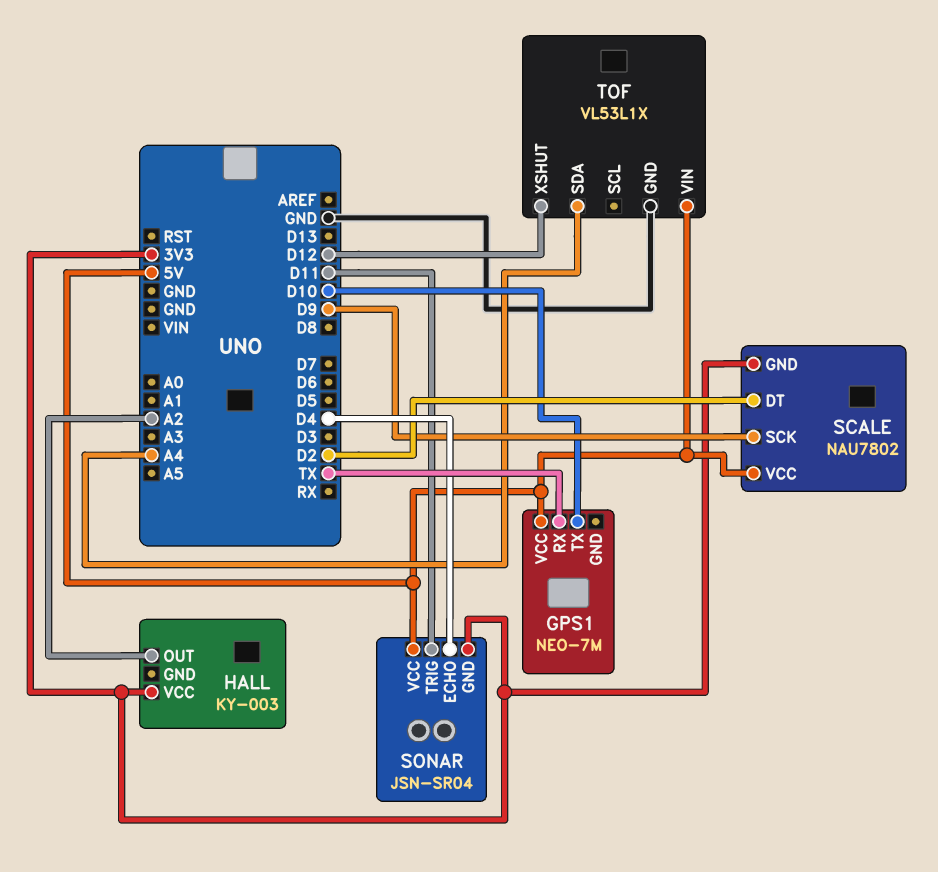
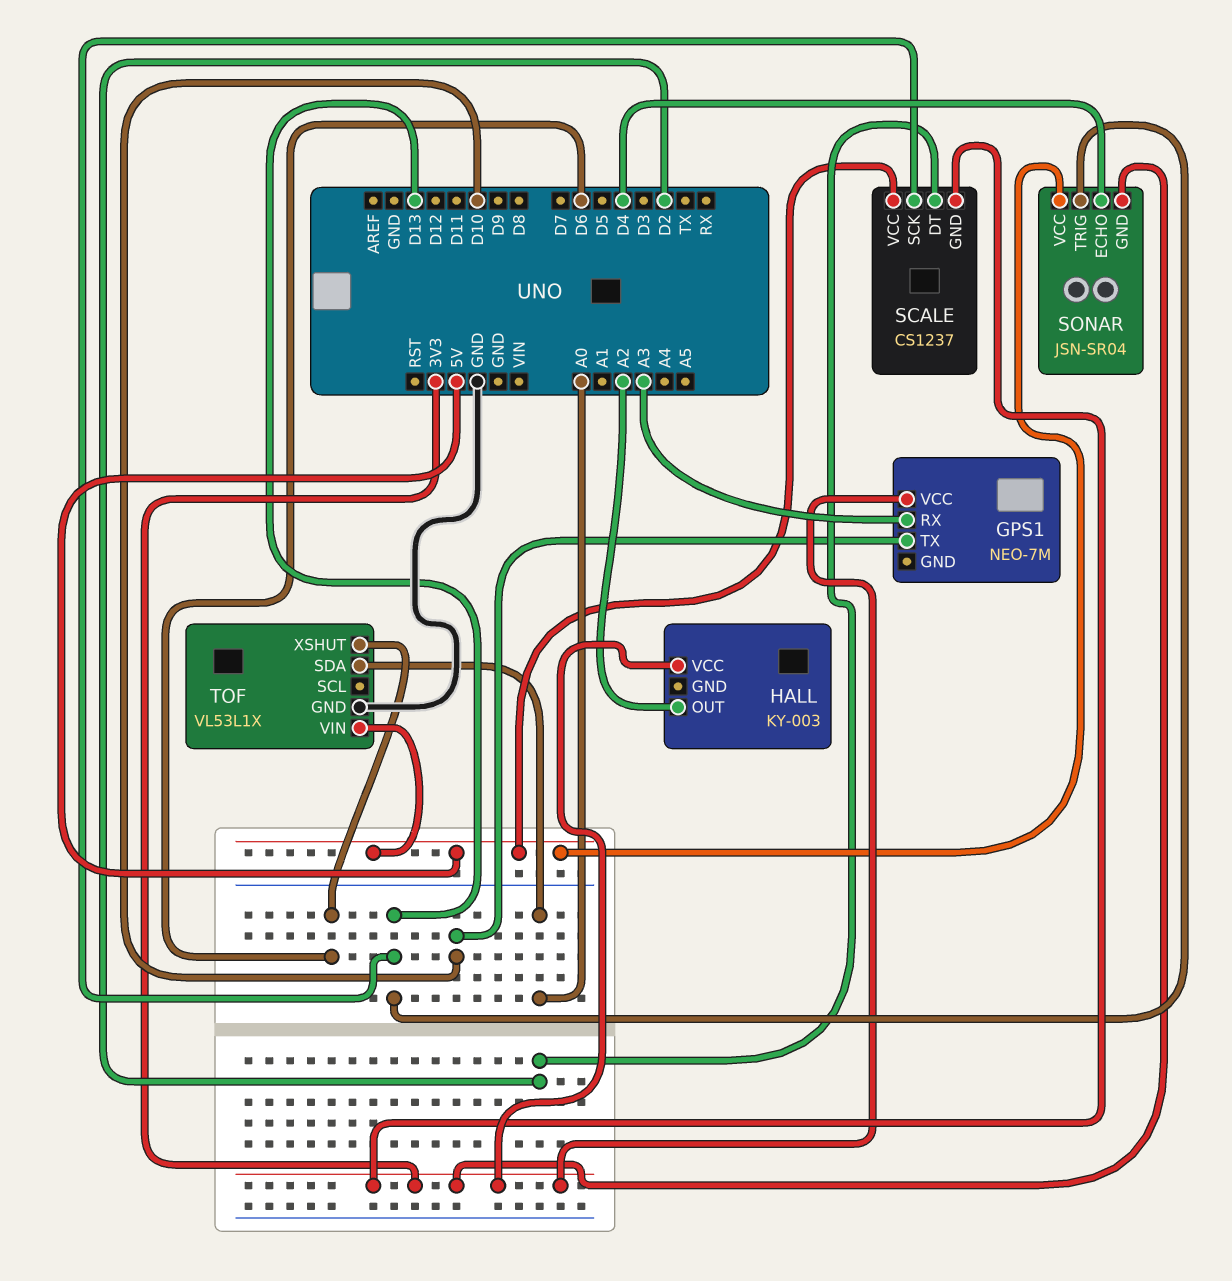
GPS1 pin RX: TX -> A3
GPS1 pin VCC: 5V -> 3V3
SCALE: NAU7802 -> CS1237
SCALE pin SCK: D9 -> D13
SONAR pin TRIG: D11 -> D13
TOF pin SDA: A4 -> A0
TOF pin XSHUT: D12 -> D6

